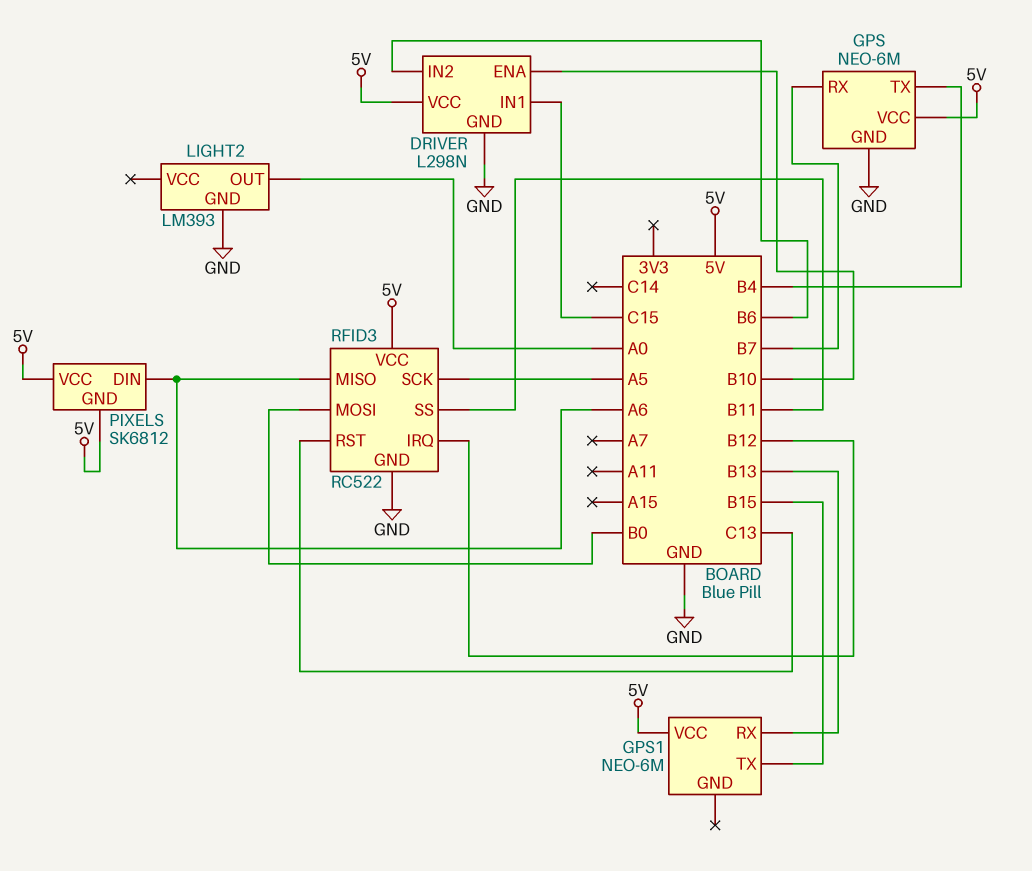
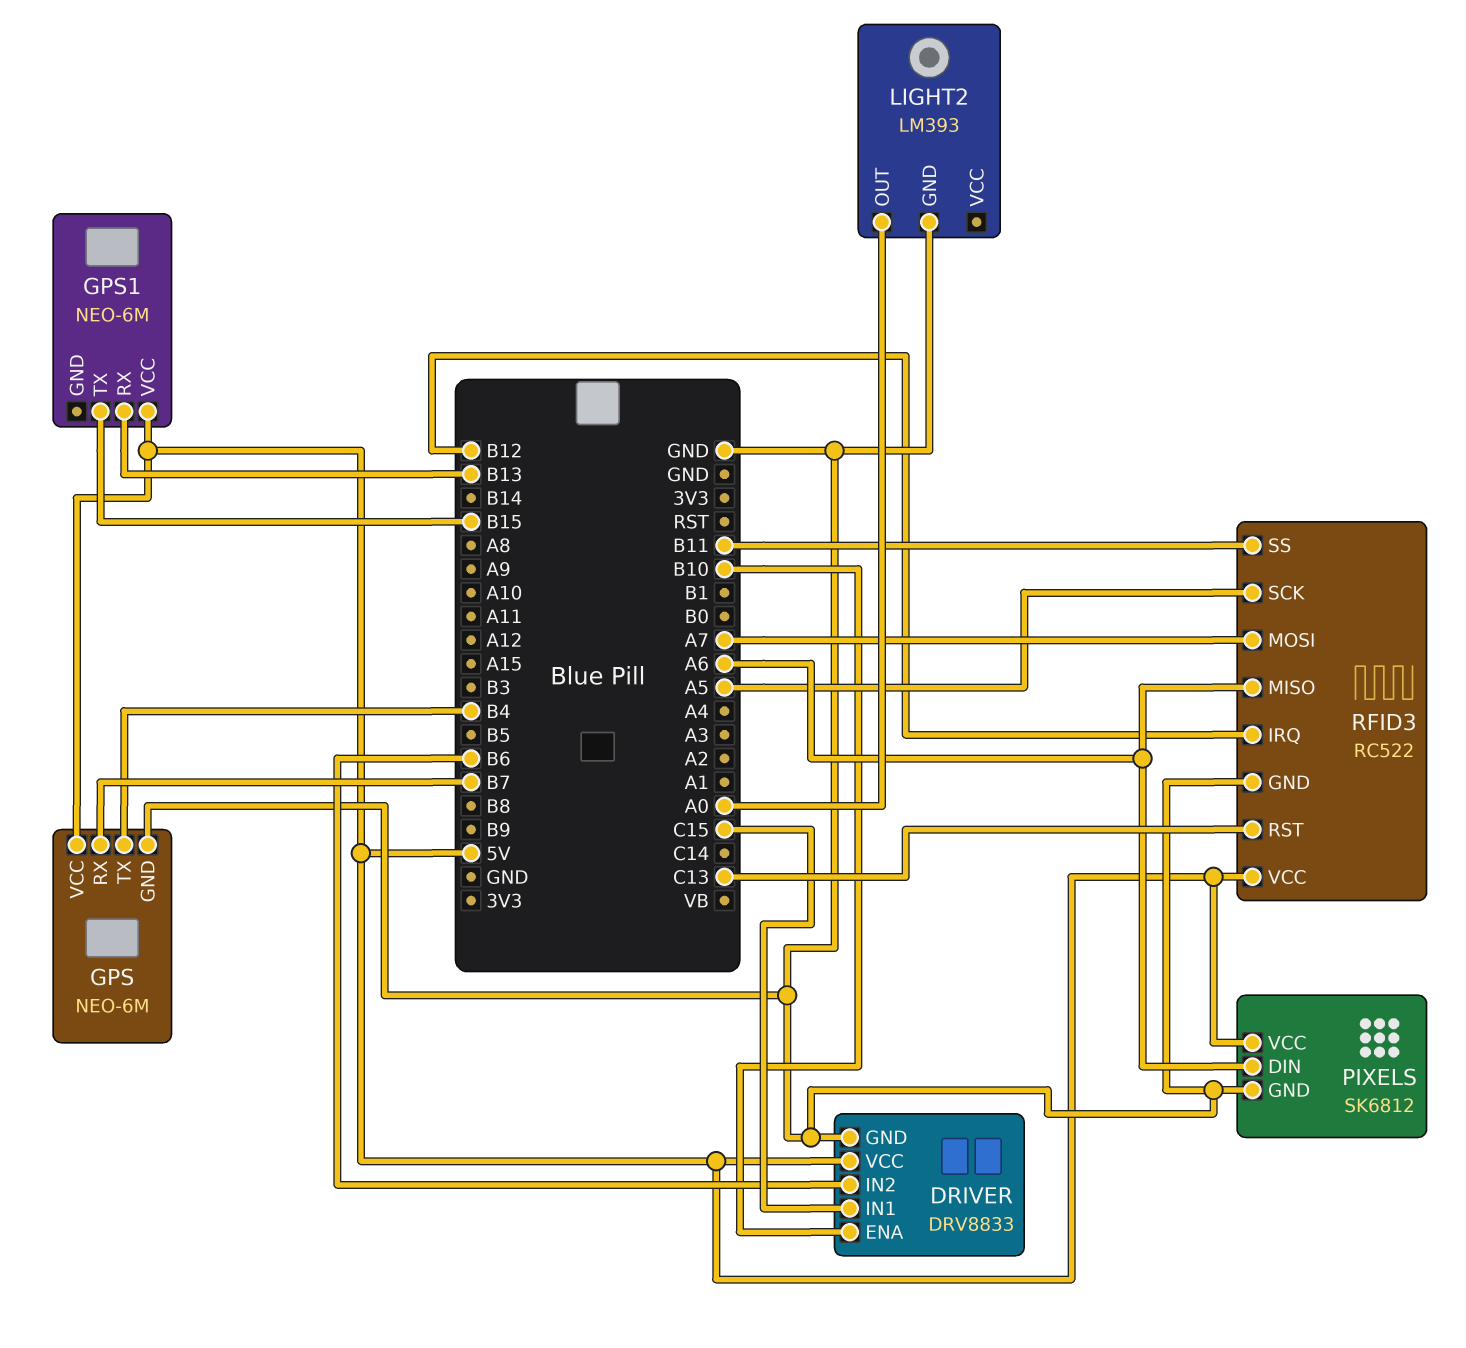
DRIVER: L298N -> DRV8833
PIXELS pin GND: 5V -> GND
RFID3 pin MOSI: B0 -> A7

